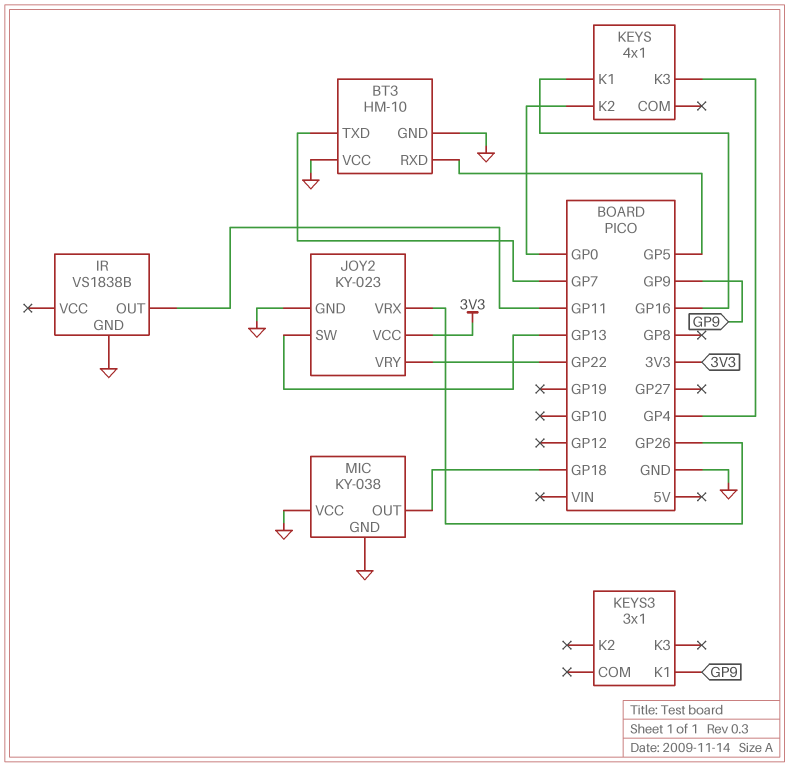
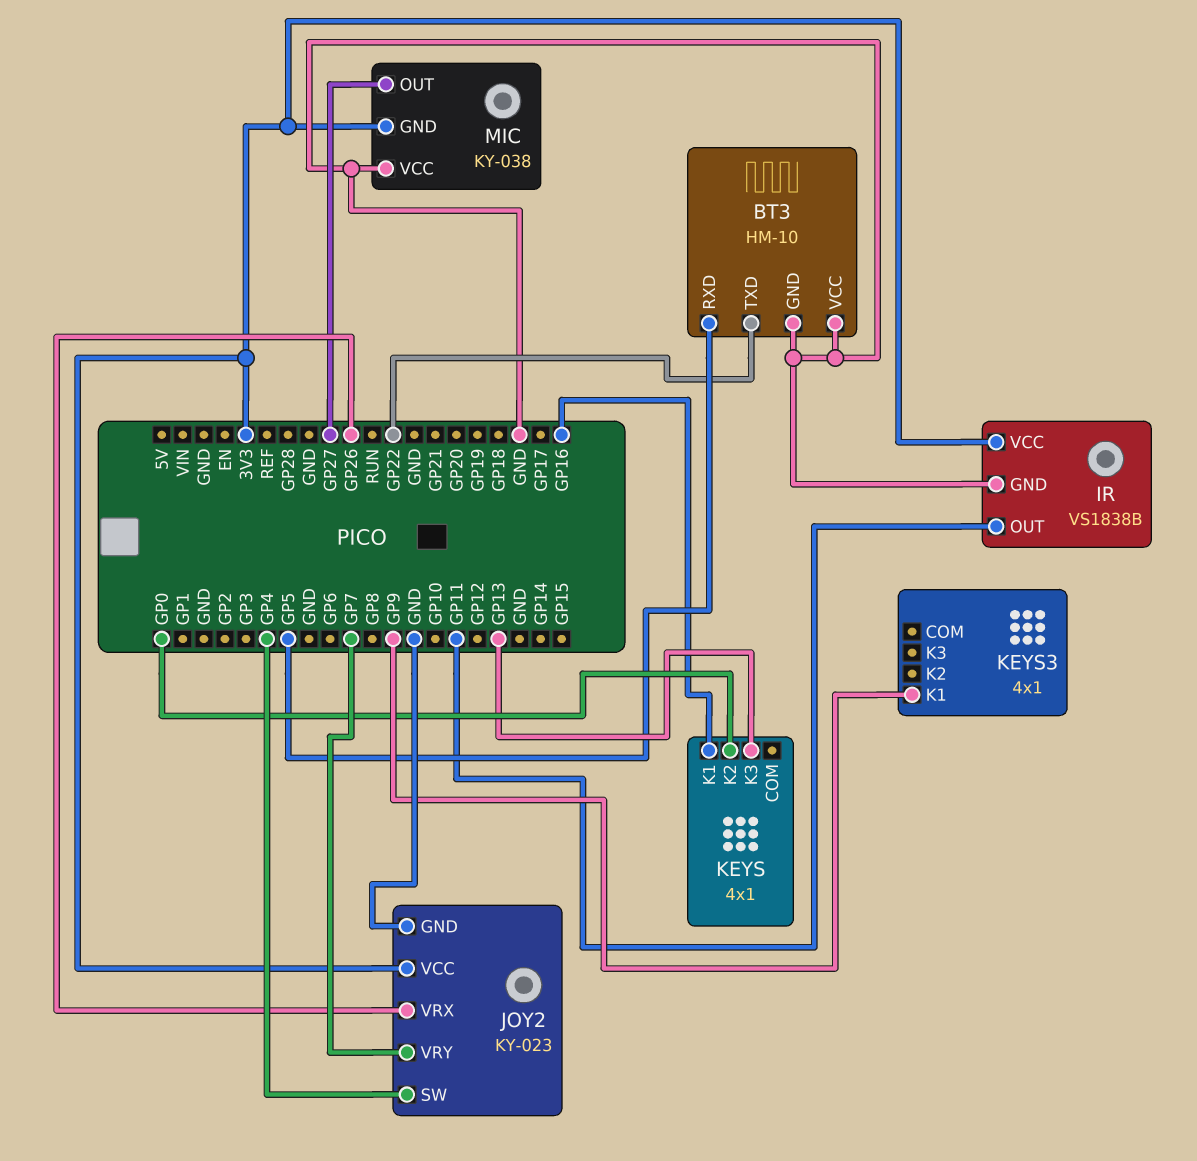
BT3 pin TXD: GP7 -> GP22
IR pin VCC: none -> 3V3
JOY2 pin SW: GP13 -> GP4
JOY2 pin VRY: GP22 -> GP7
KEYS pin K3: GP4 -> GP13
KEYS3: 3x1 -> 4x1
MIC pin GND: GND -> 3V3
MIC pin OUT: GP18 -> GP27

